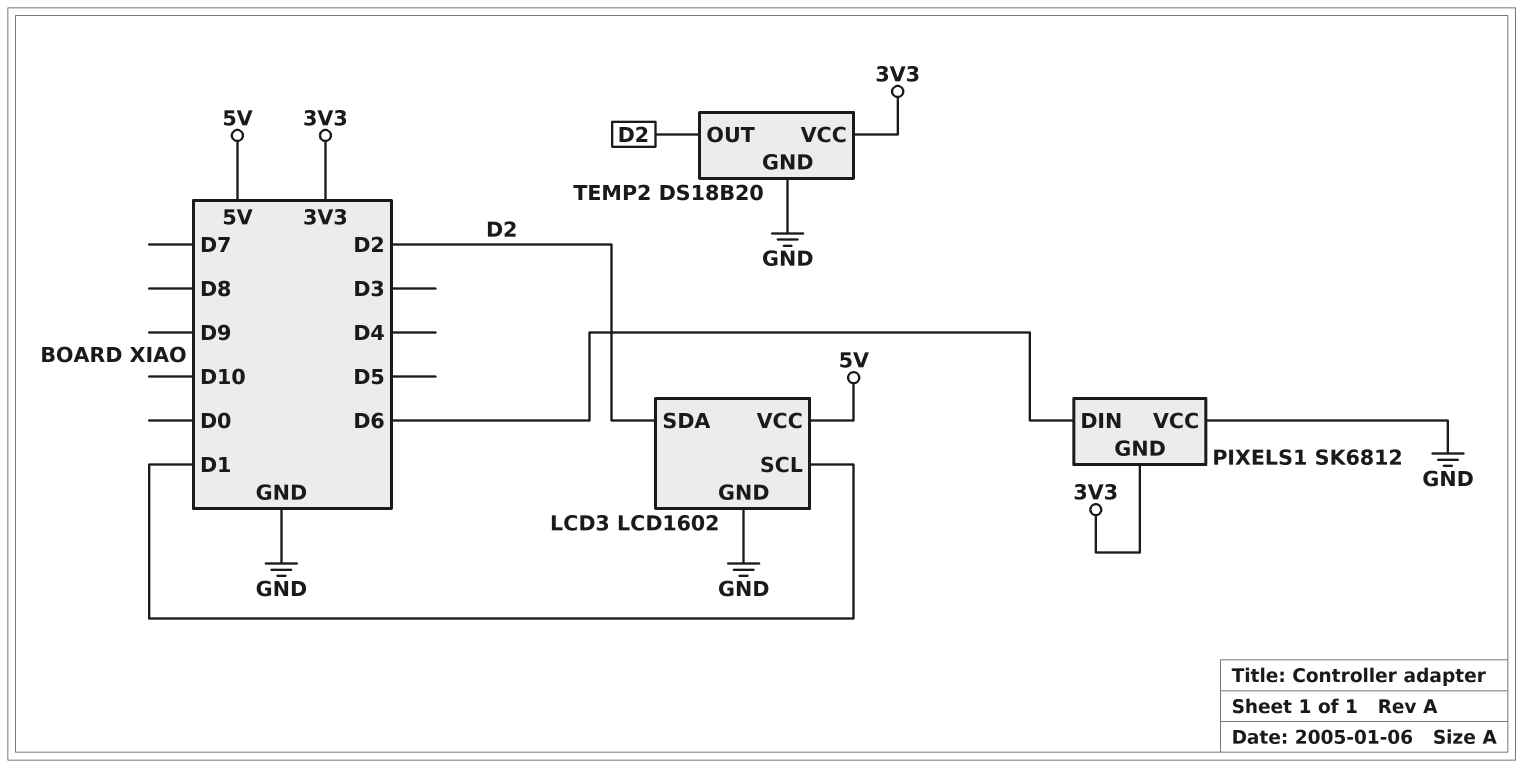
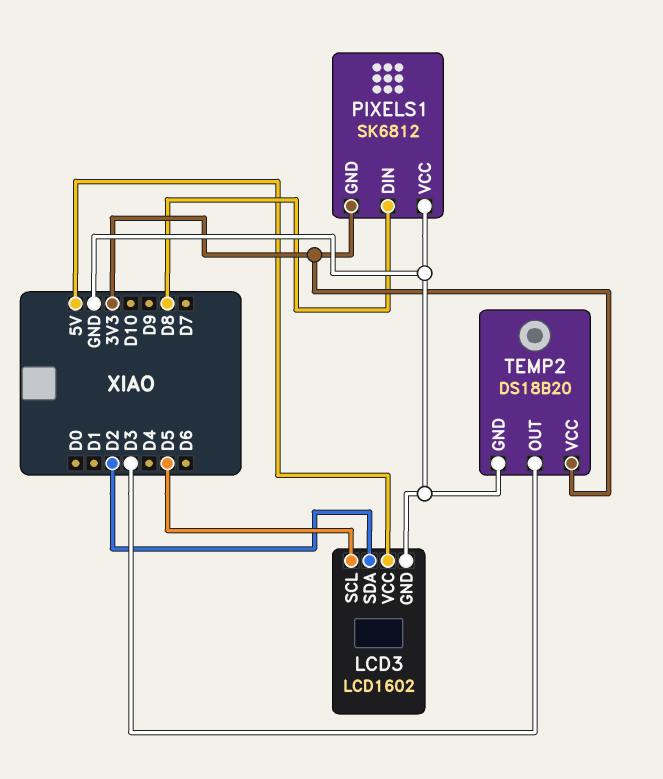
LCD3 pin SCL: D1 -> D5
PIXELS1 pin DIN: D6 -> D8
TEMP2 pin OUT: D2 -> D3

